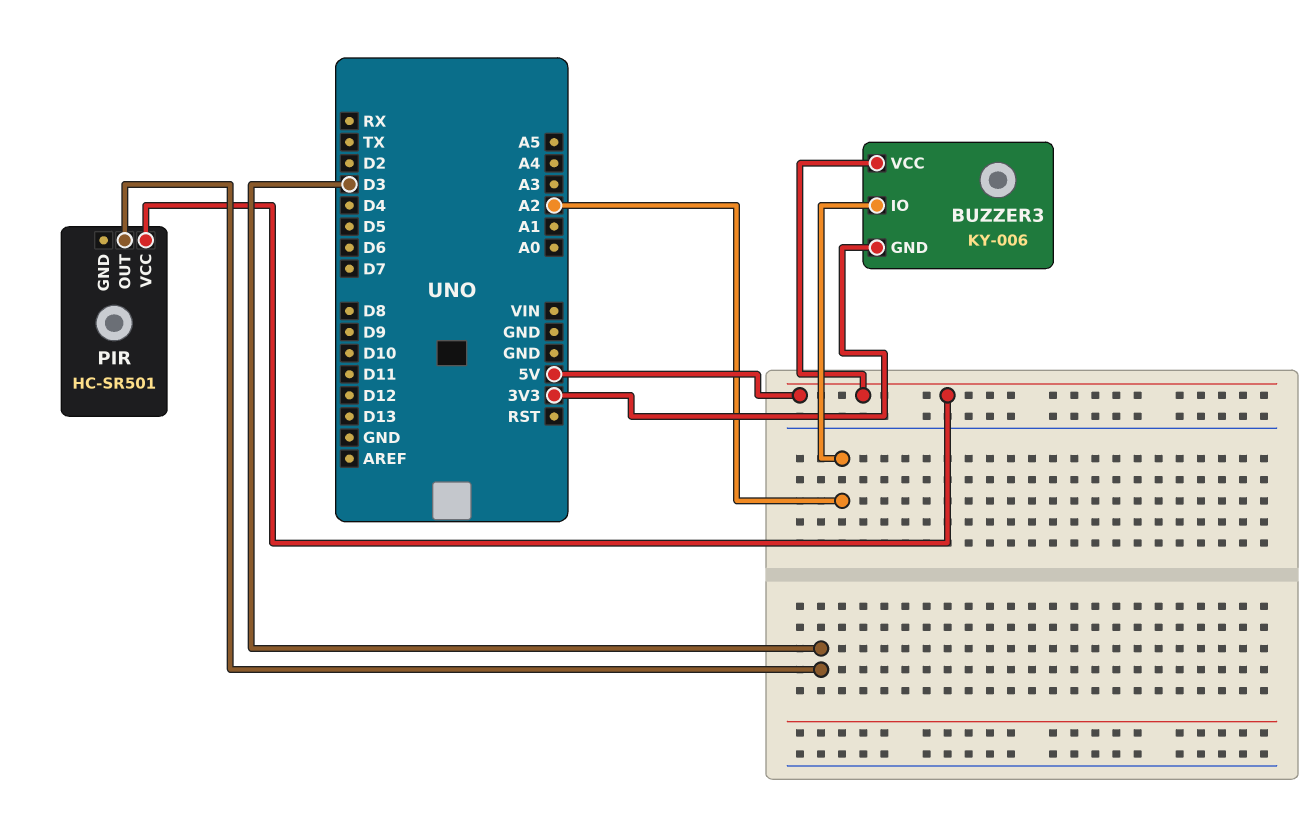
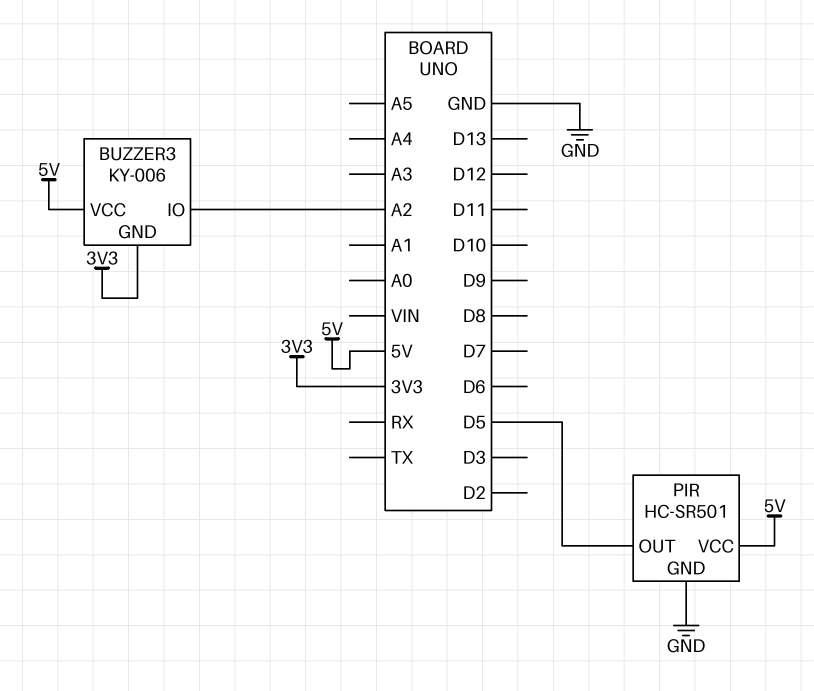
PIR pin GND: none -> GND
PIR pin OUT: D3 -> D5

